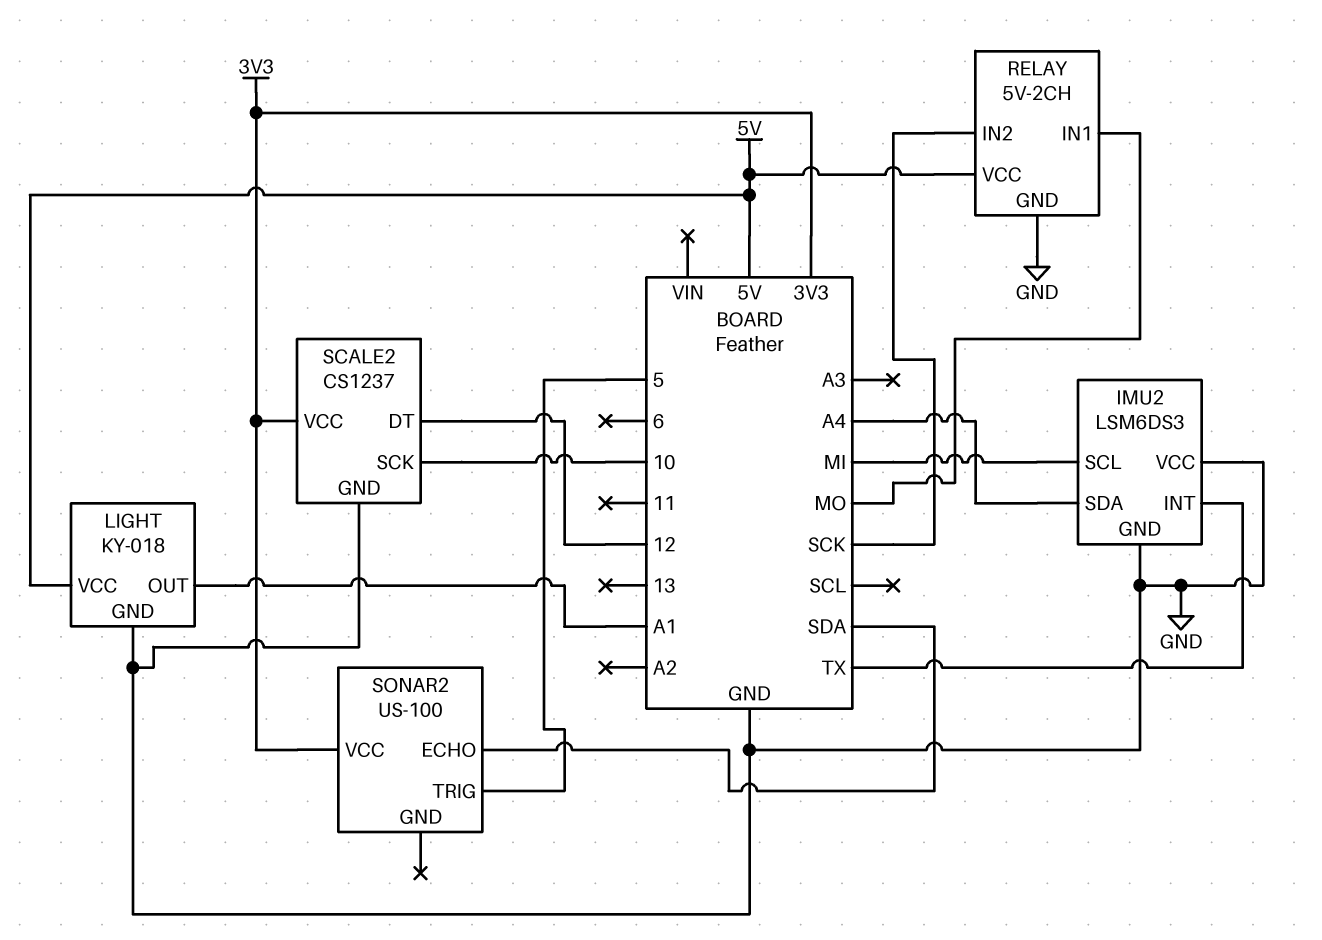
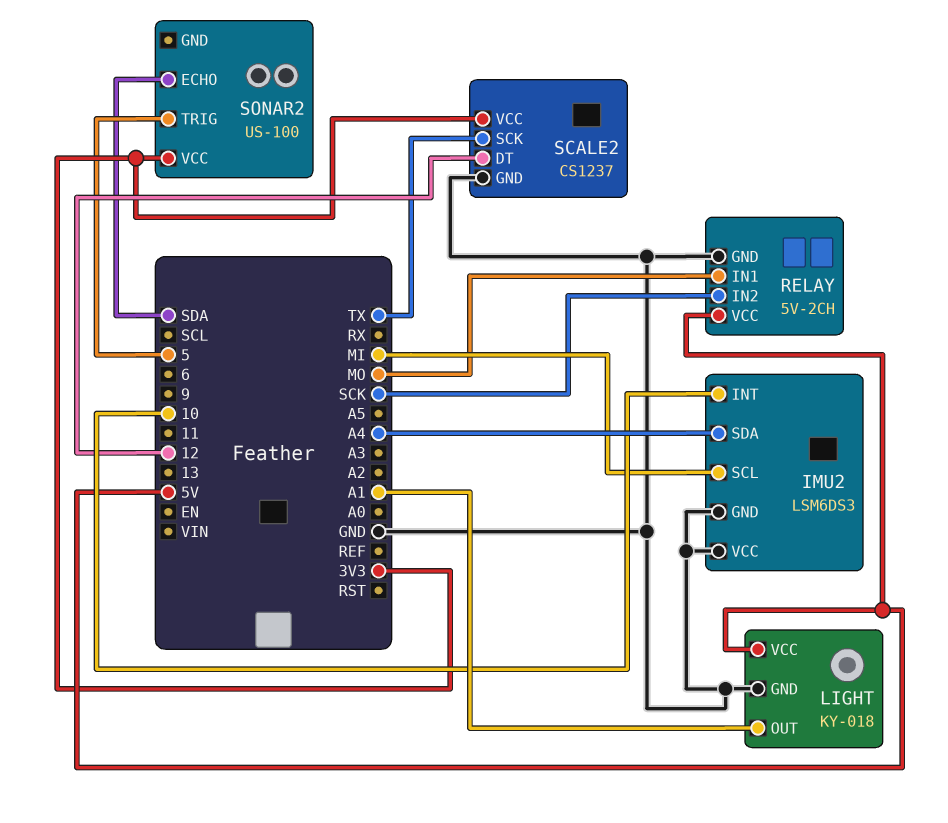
IMU2 pin INT: TX -> 10
SCALE2 pin SCK: 10 -> TX

